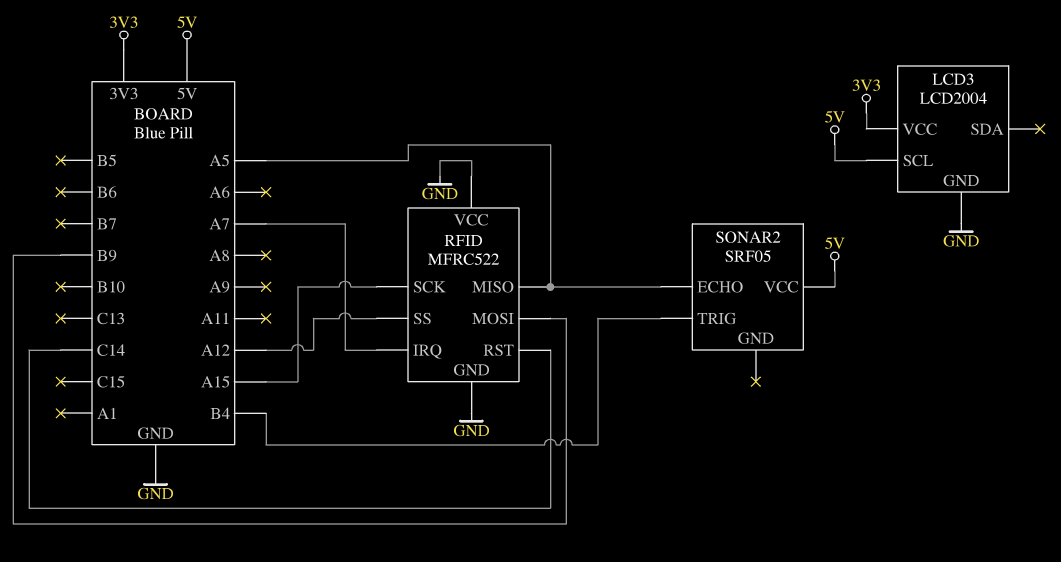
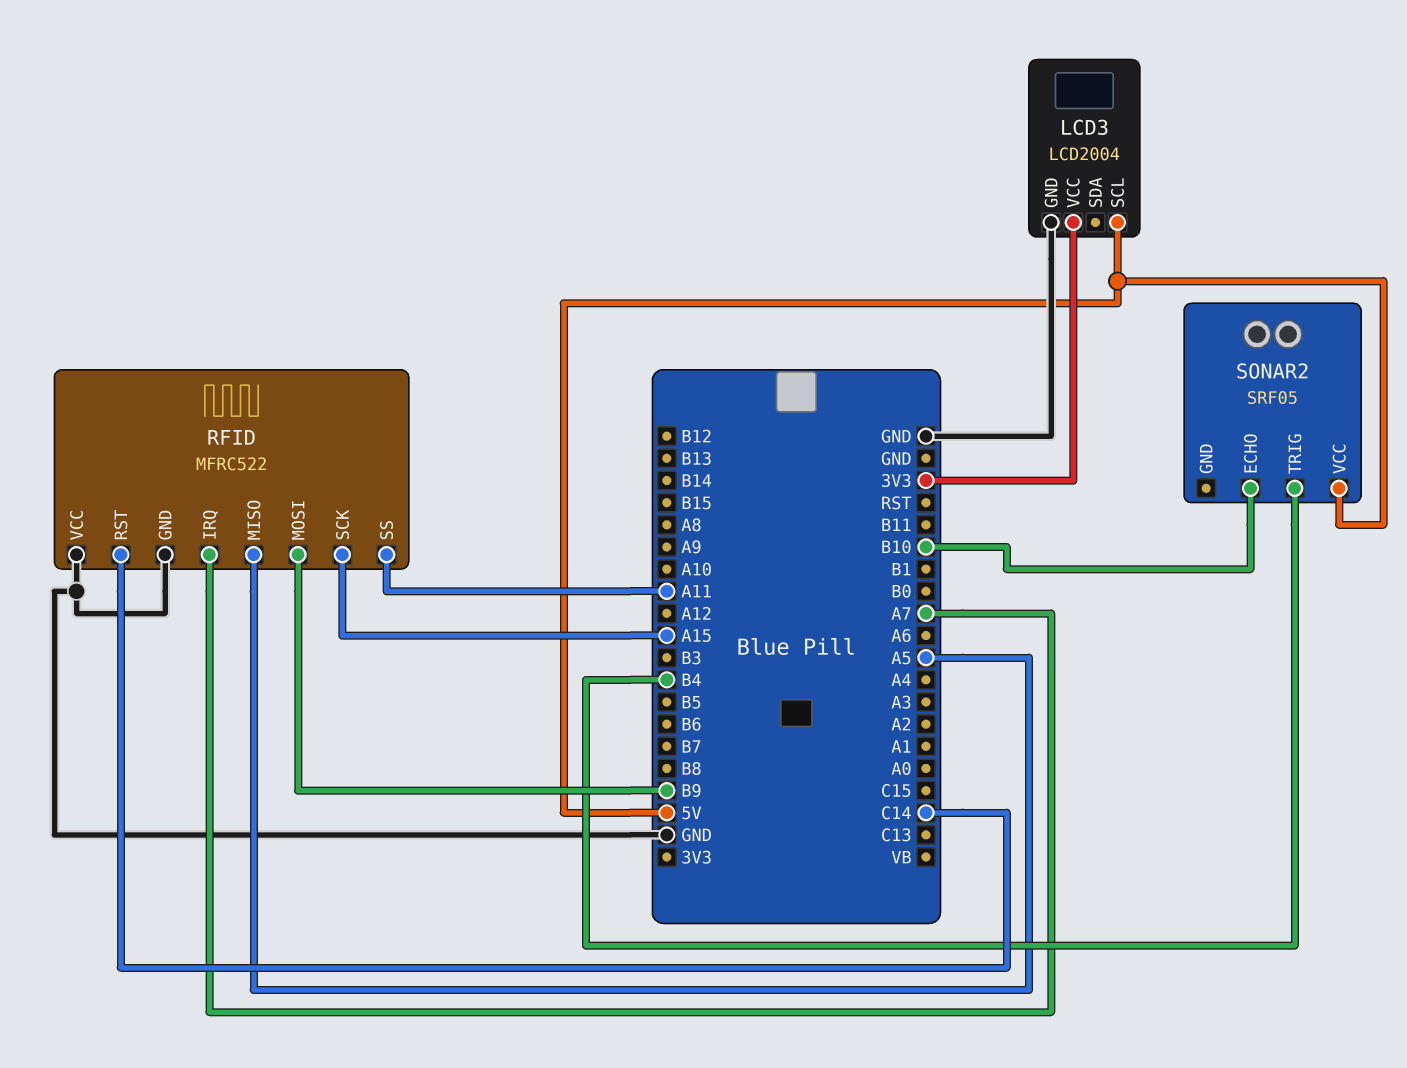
RFID pin SS: A12 -> A11
SONAR2 pin ECHO: A5 -> B10

